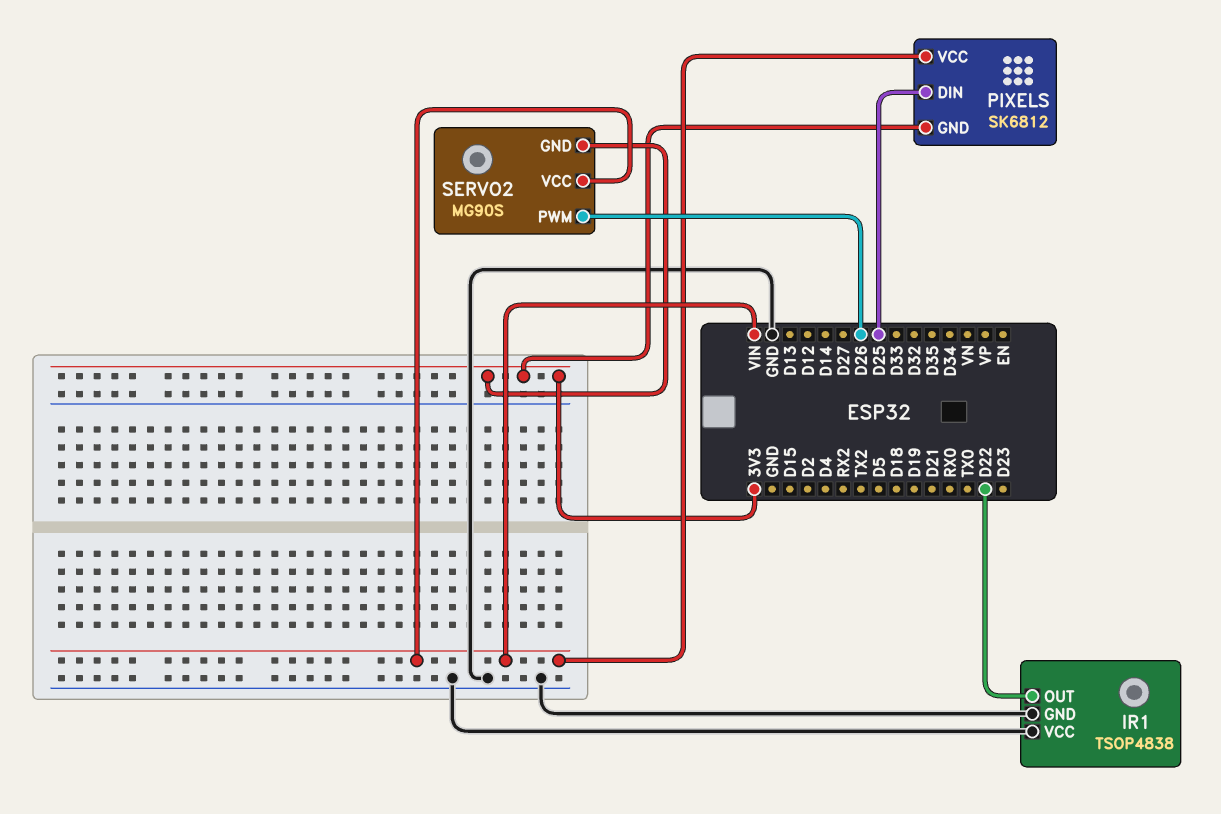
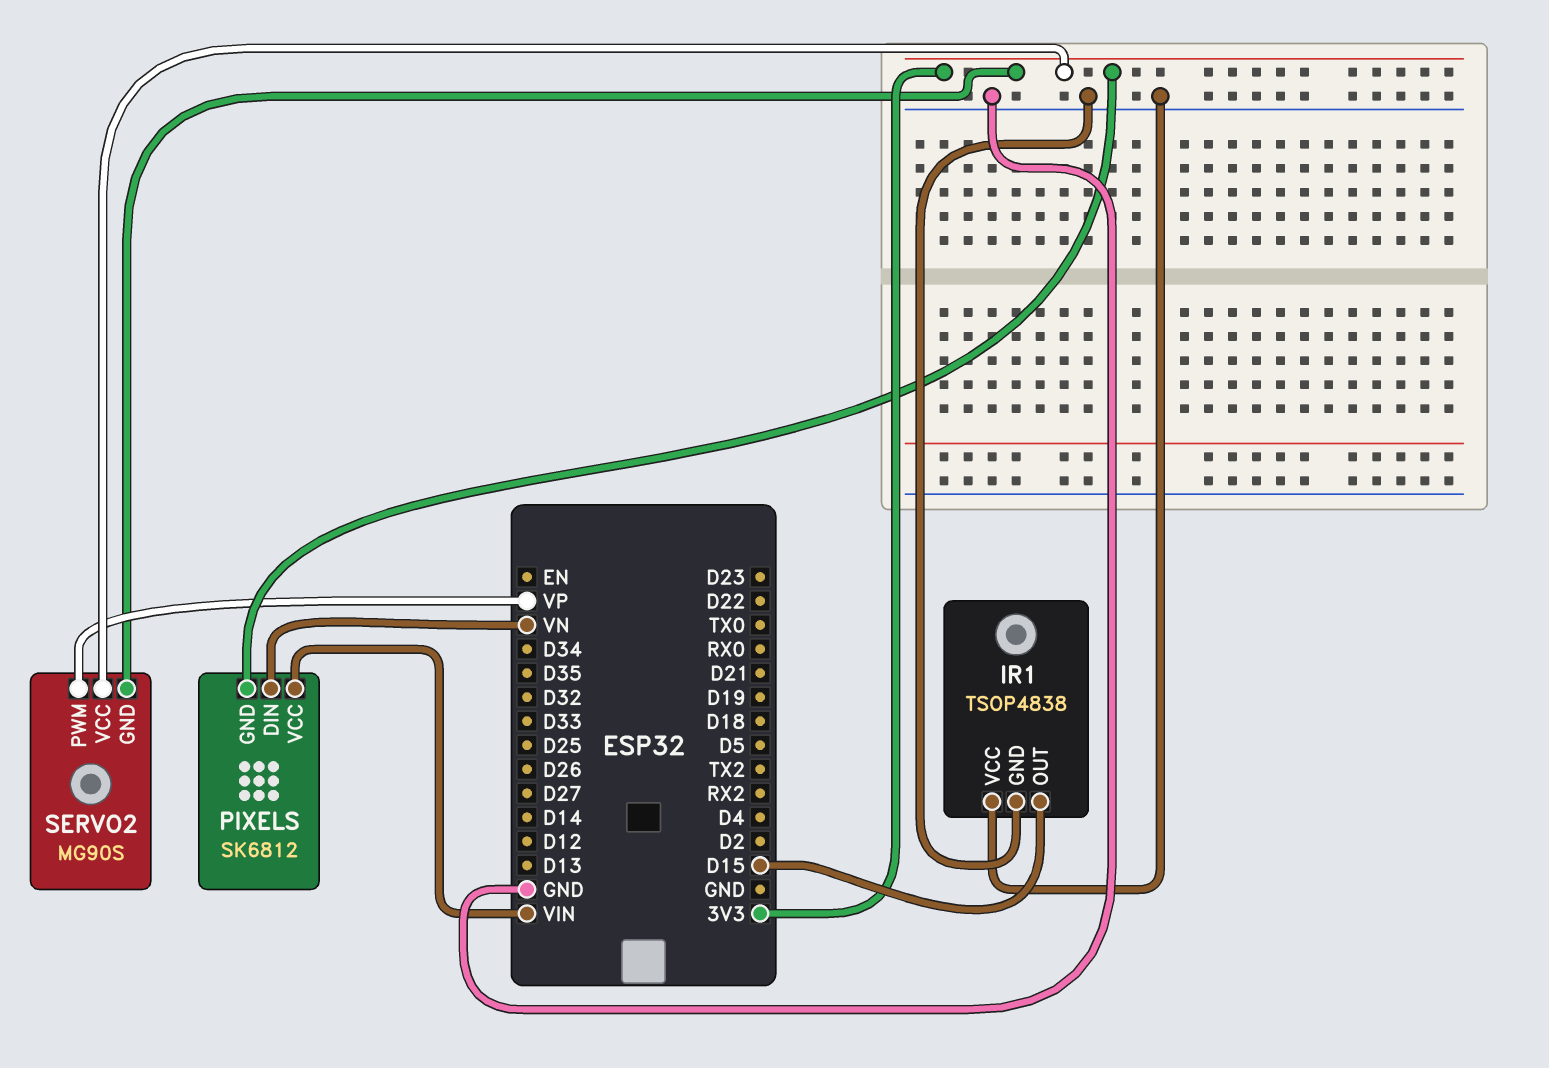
IR1 pin OUT: D22 -> D15
PIXELS pin DIN: D25 -> VN
SERVO2 pin PWM: D26 -> VP
SERVO2 pin VCC: VIN -> 3V3

